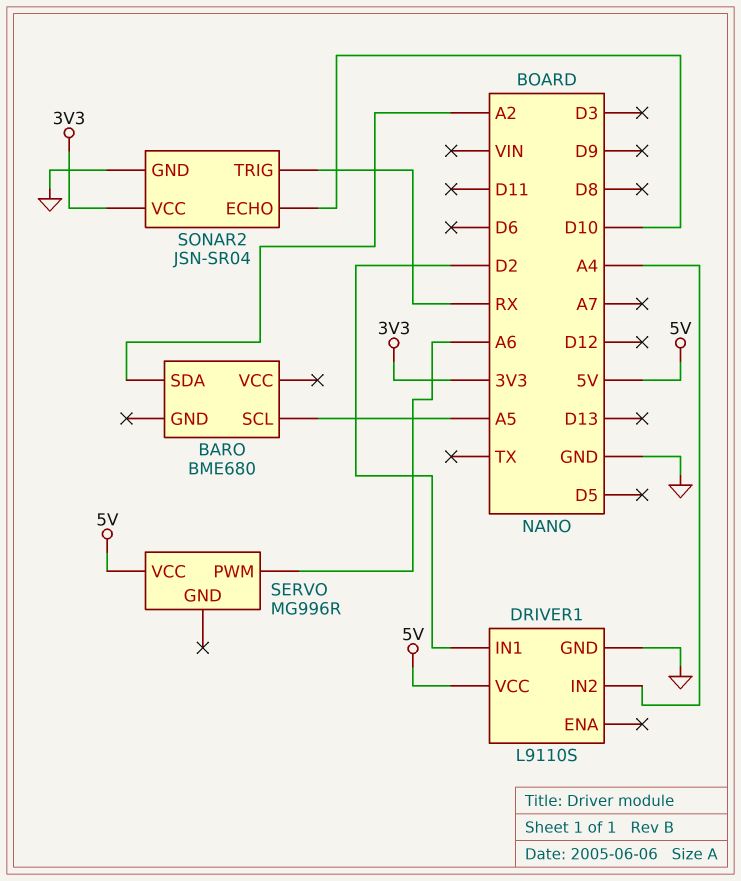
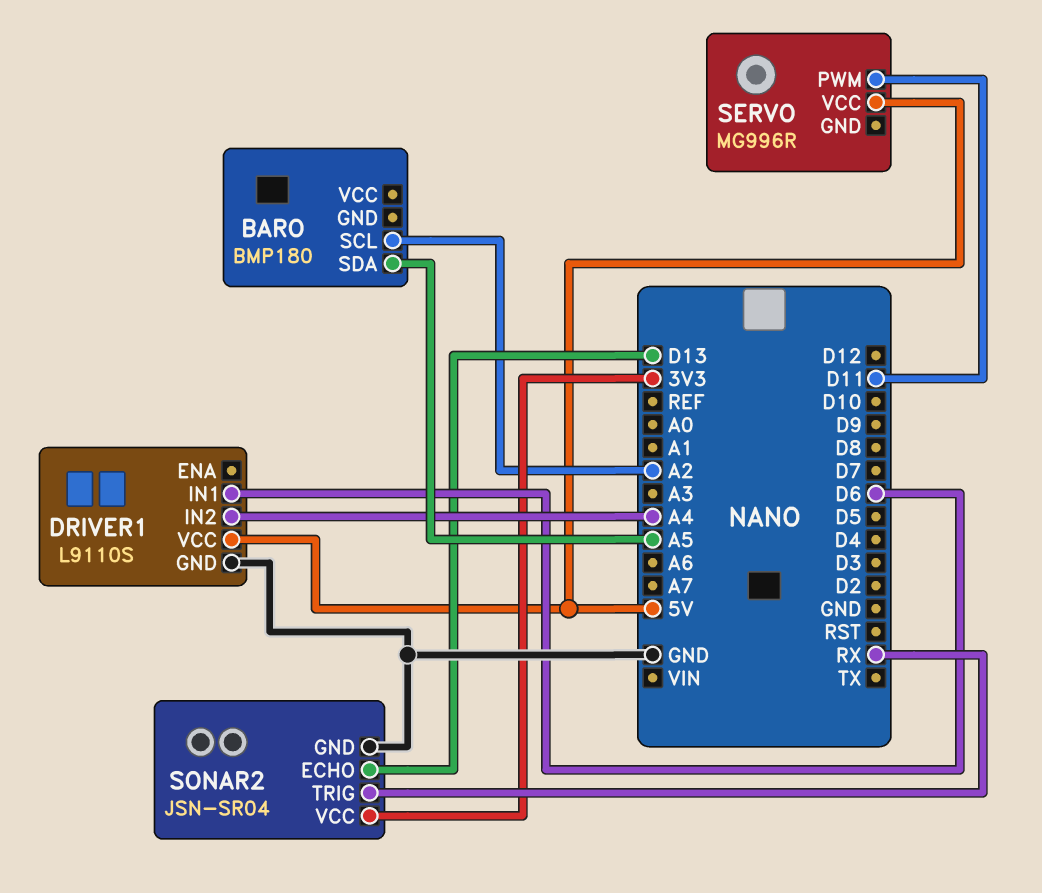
BARO: BME680 -> BMP180
BARO pin SCL: A5 -> A2
BARO pin SDA: A2 -> A5
DRIVER1 pin IN1: D2 -> D6
SERVO pin PWM: A6 -> D11
SONAR2 pin ECHO: D10 -> D13

